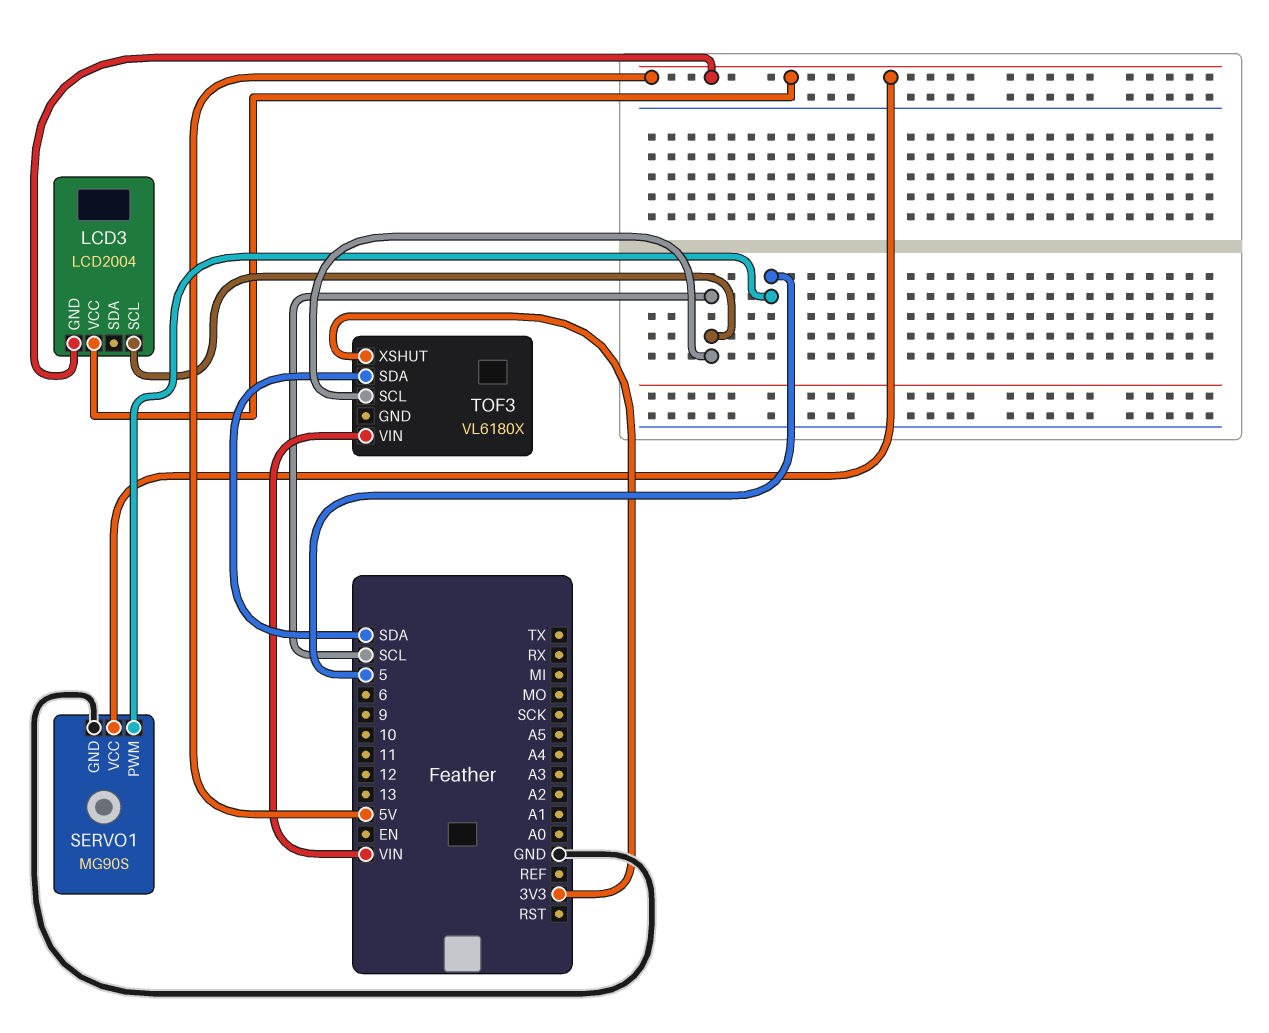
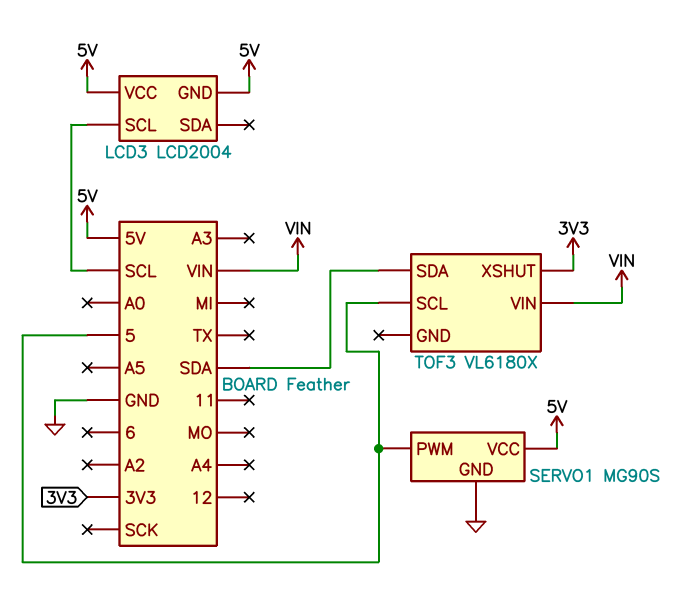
TOF3 pin SCL: SCL -> 5

